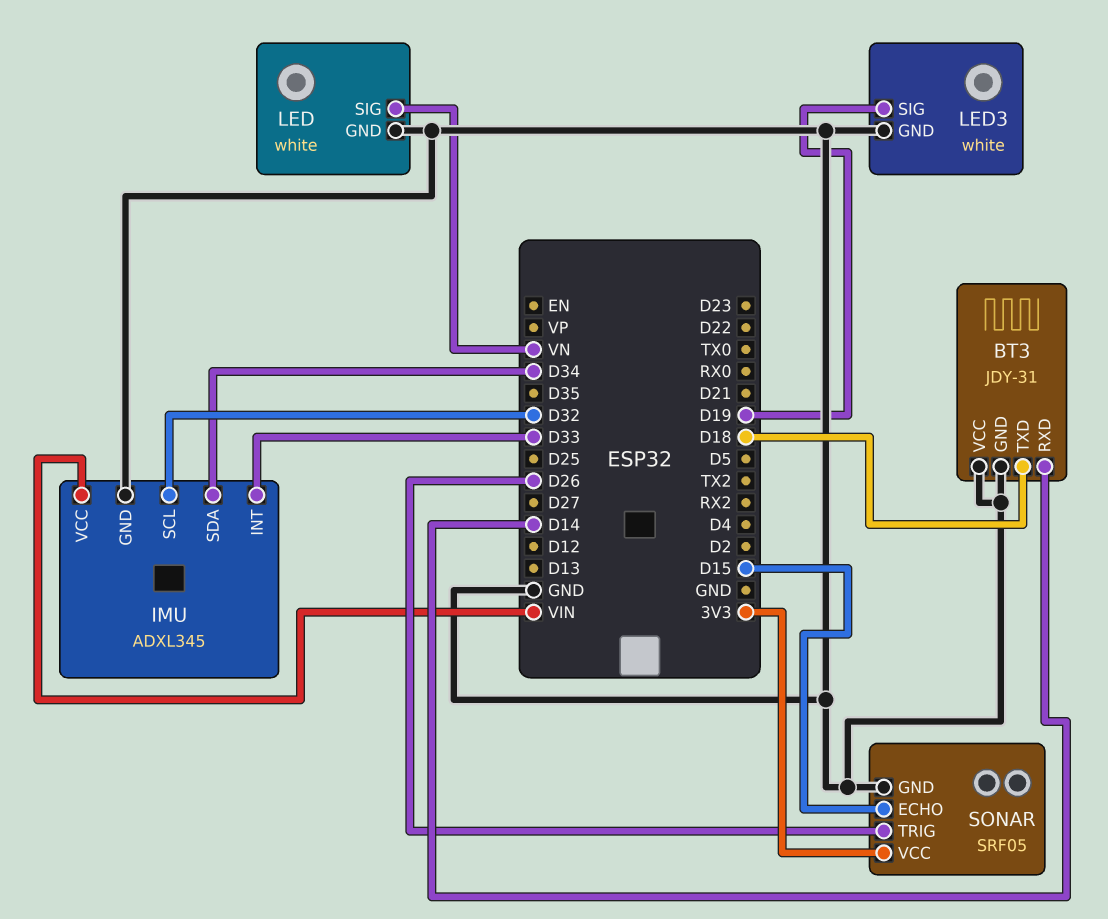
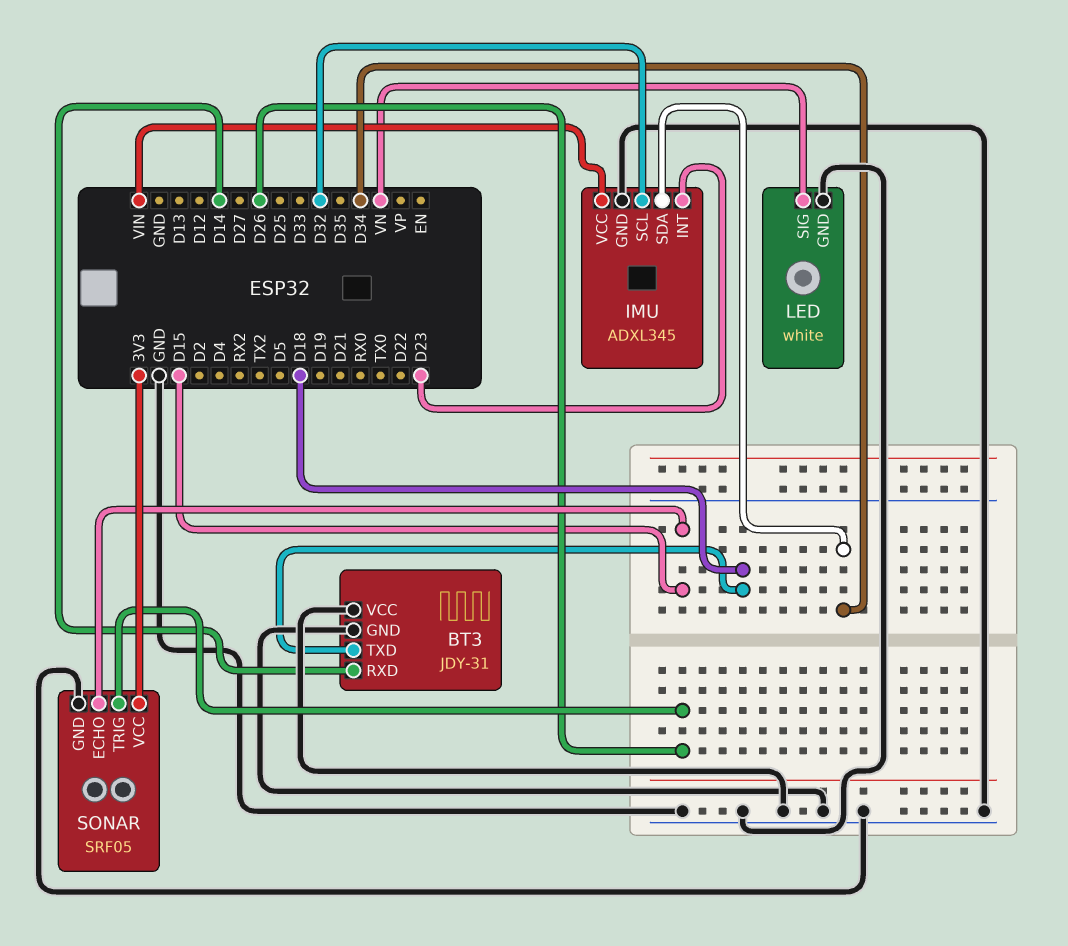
IMU pin INT: D33 -> D23
LED3: white -> none
LED3 pin GND: GND -> none
LED3 pin SIG: D19 -> none

